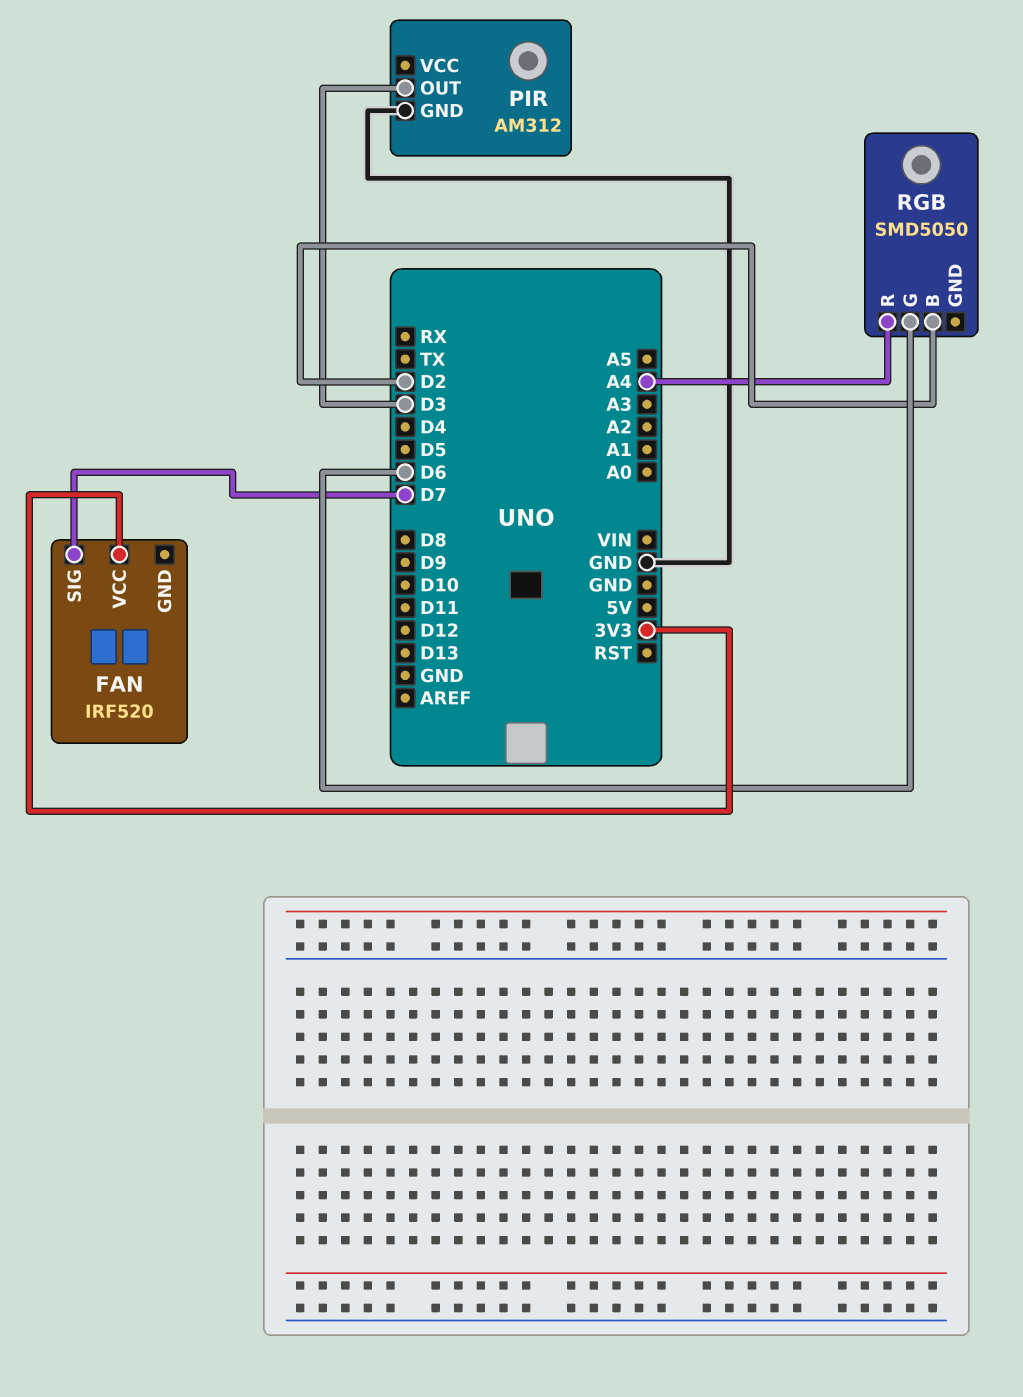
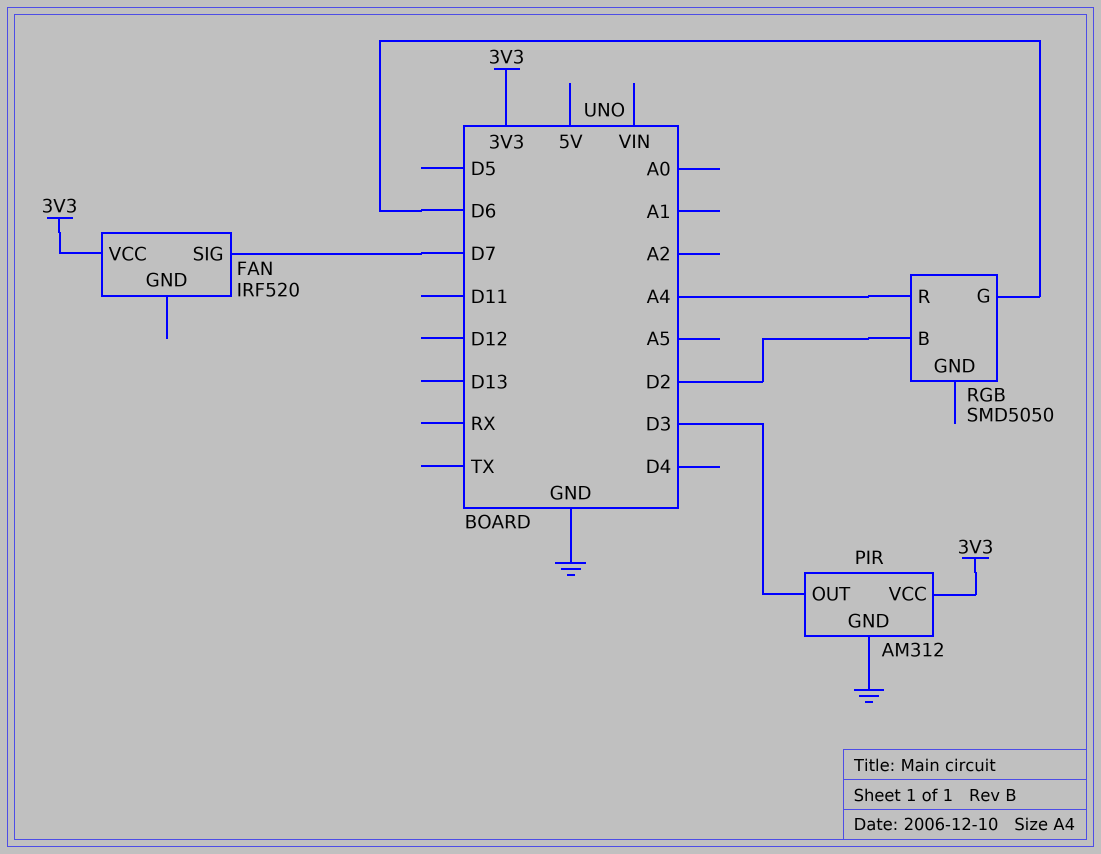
PIR pin VCC: none -> 3V3

